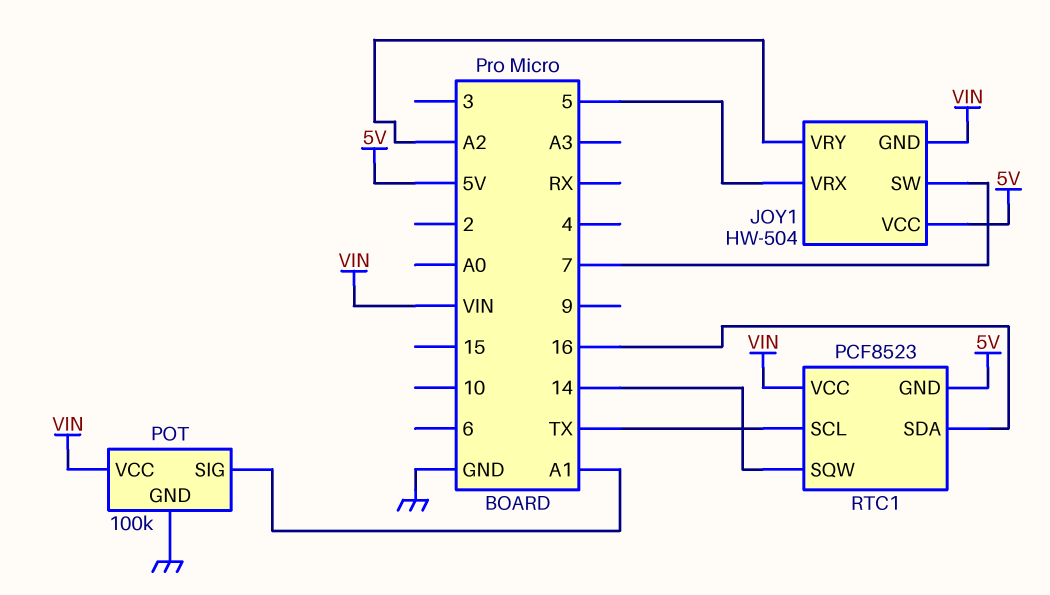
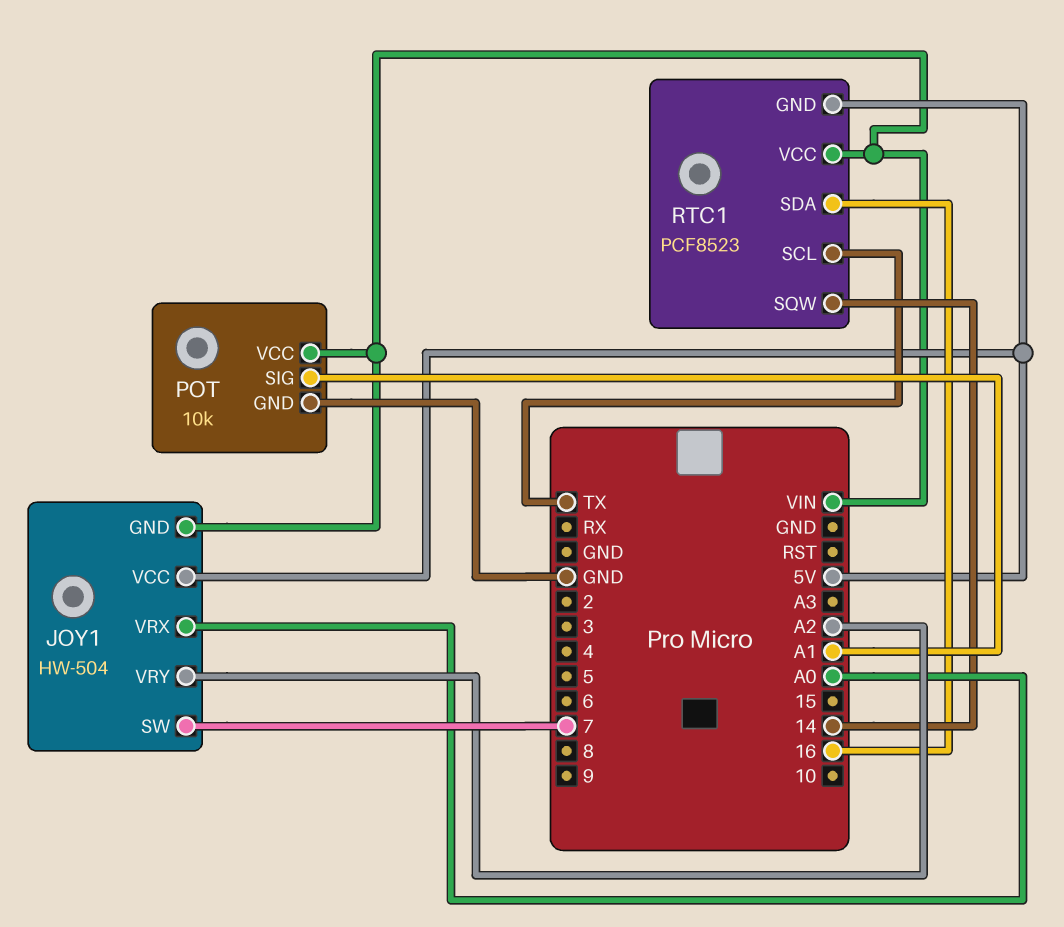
JOY1 pin VRX: 5 -> A0
POT: 100k -> 10k

